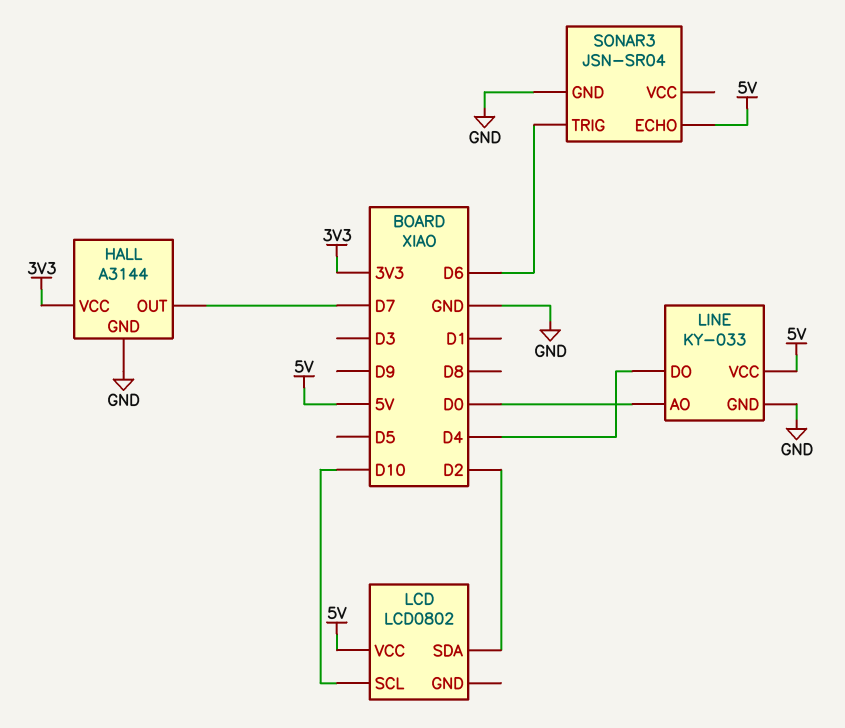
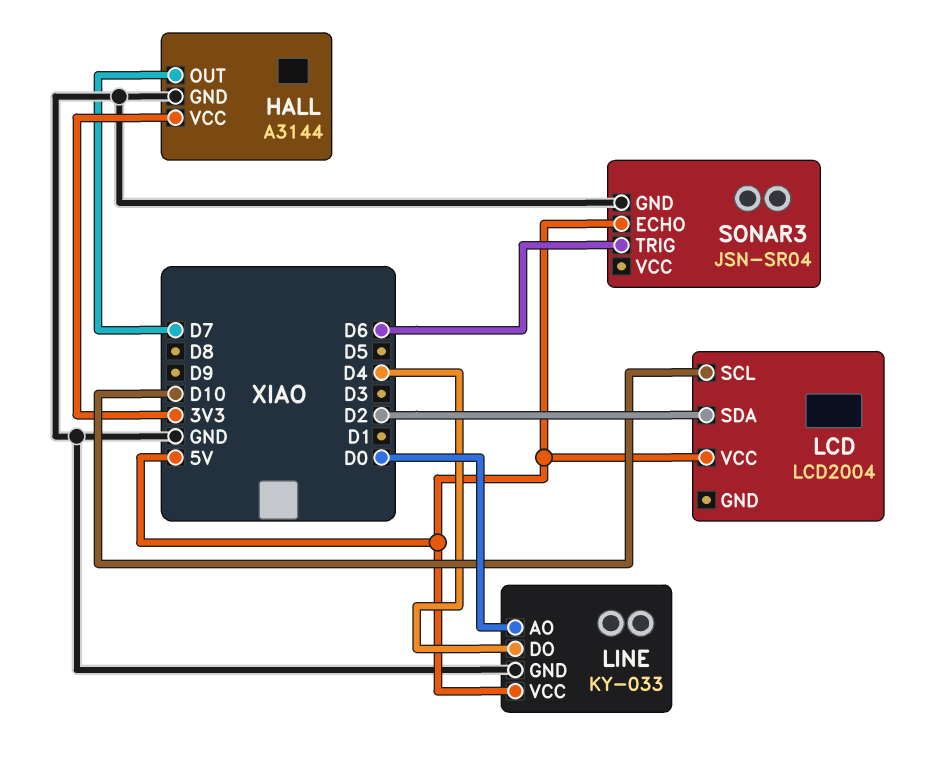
LCD: LCD0802 -> LCD2004

